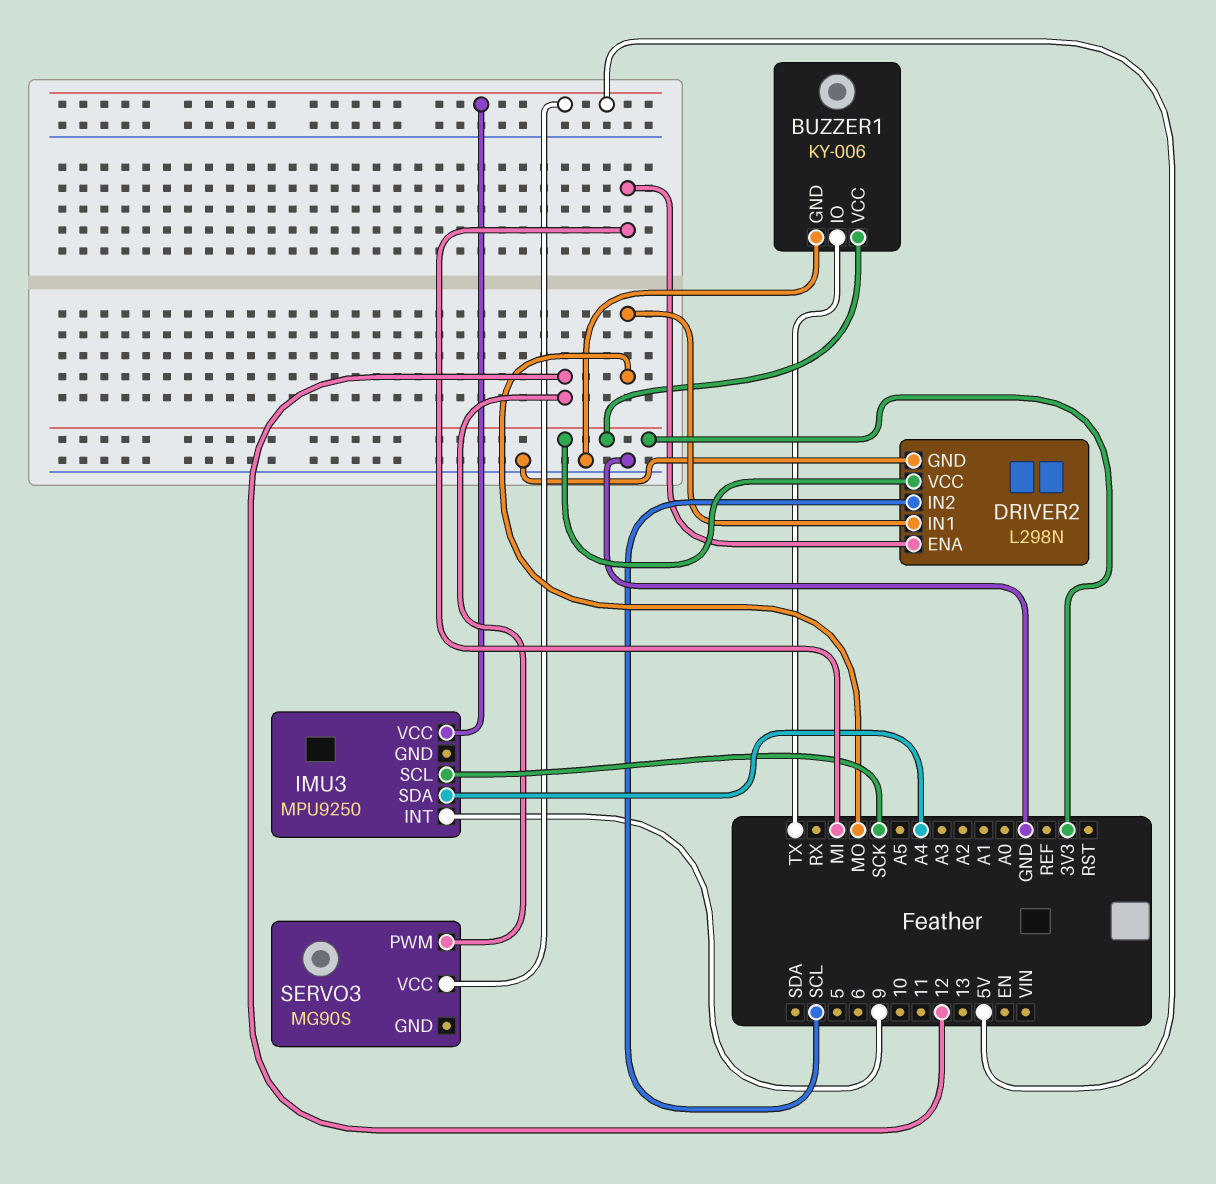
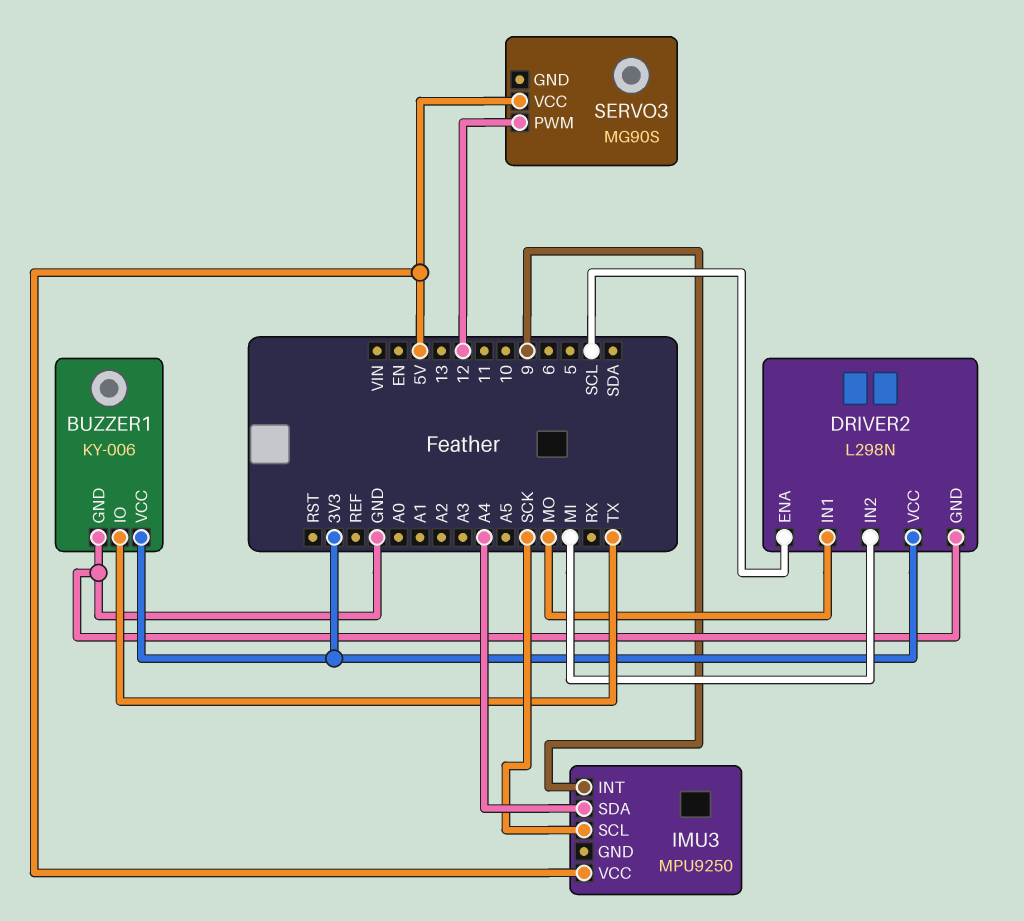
DRIVER2 pin ENA: MI -> SCL
DRIVER2 pin IN2: SCL -> MI

